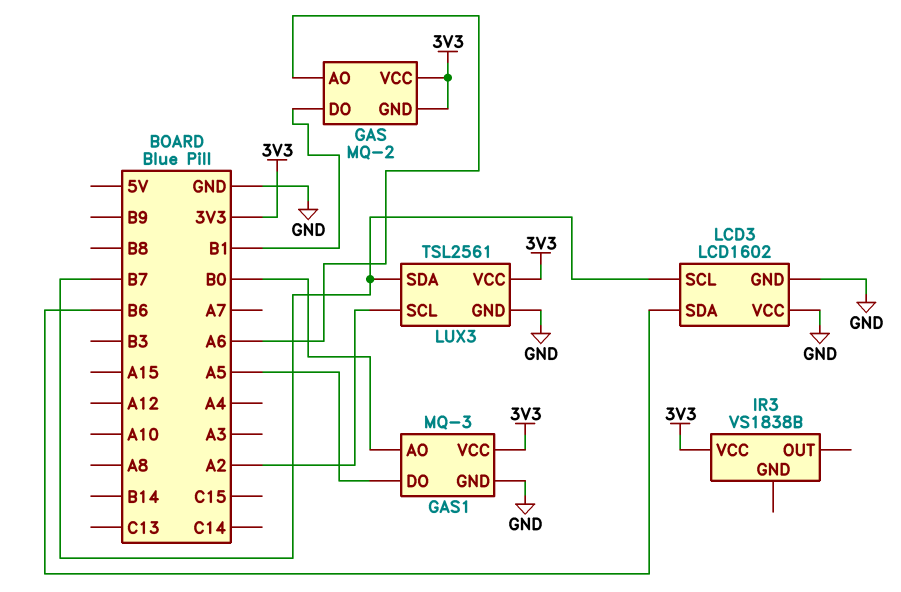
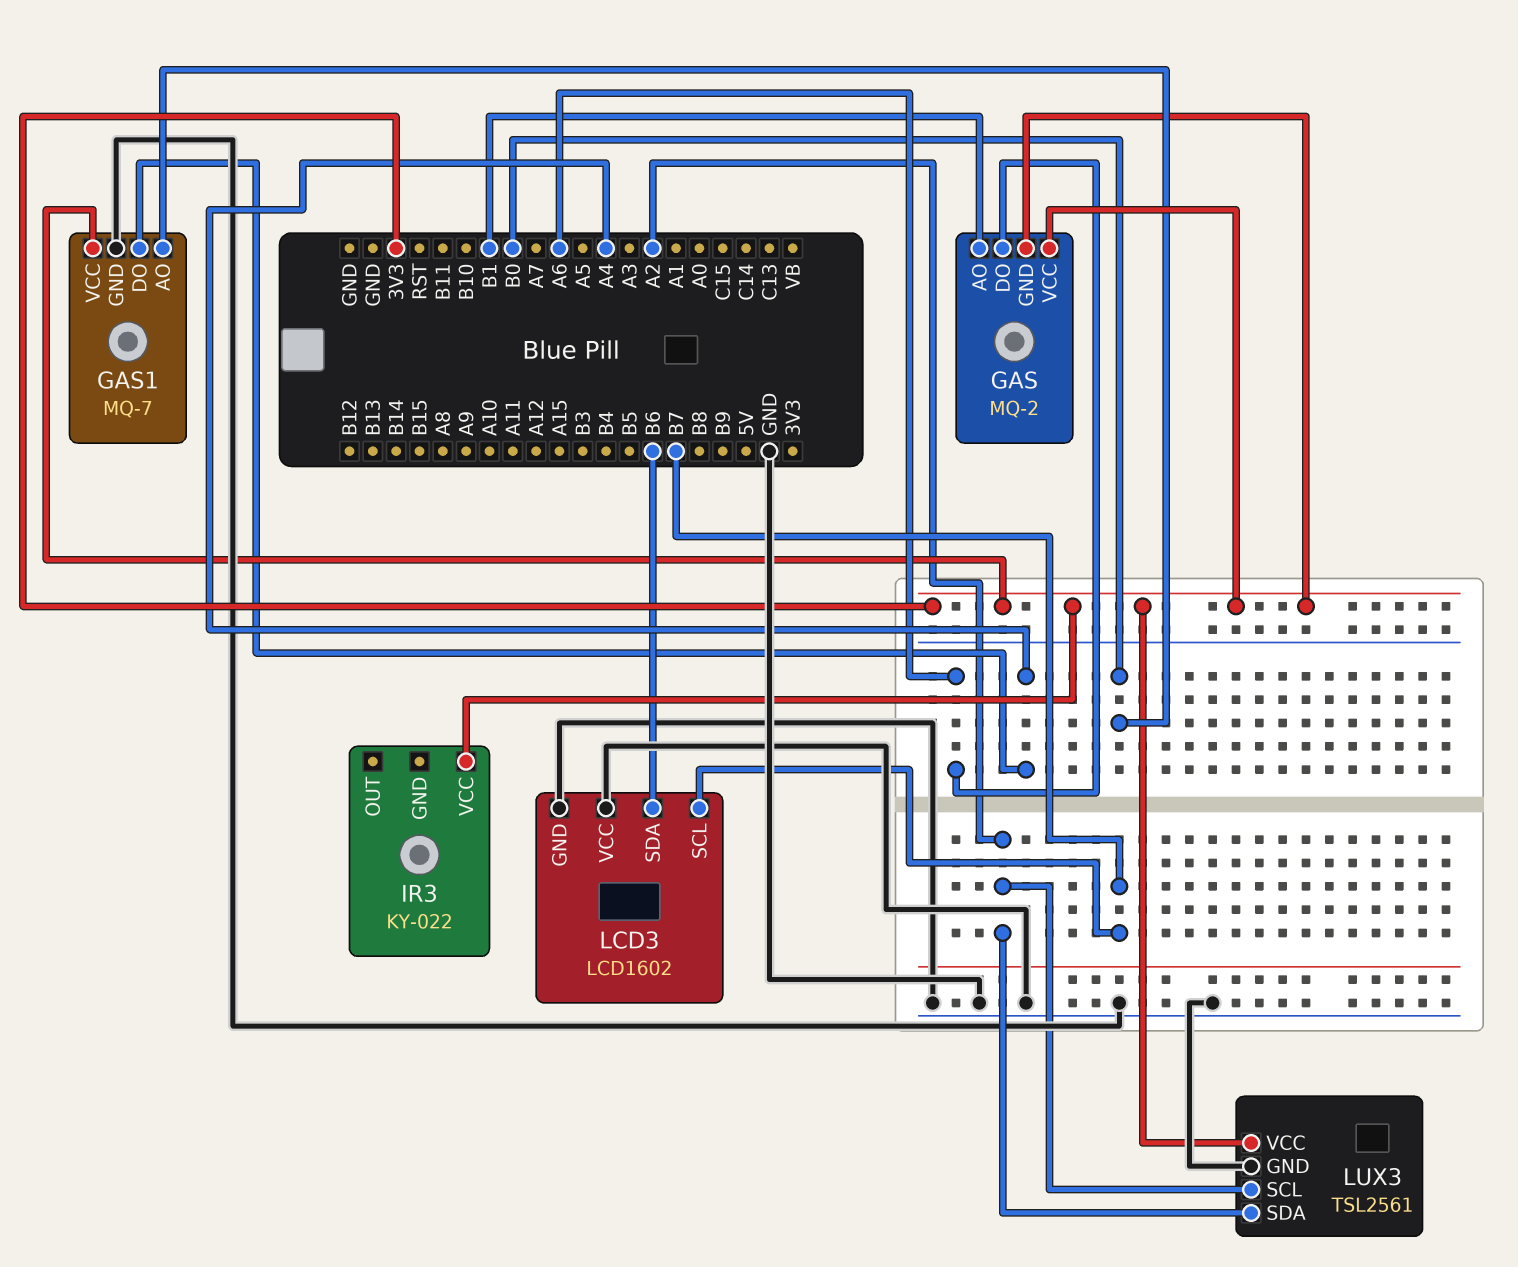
GAS pin AO: A6 -> B1
GAS pin DO: B1 -> A6
GAS1: MQ-3 -> MQ-7
GAS1 pin DO: A5 -> A4
IR3: VS1838B -> KY-022
LUX3 pin SDA: B7 -> A2

